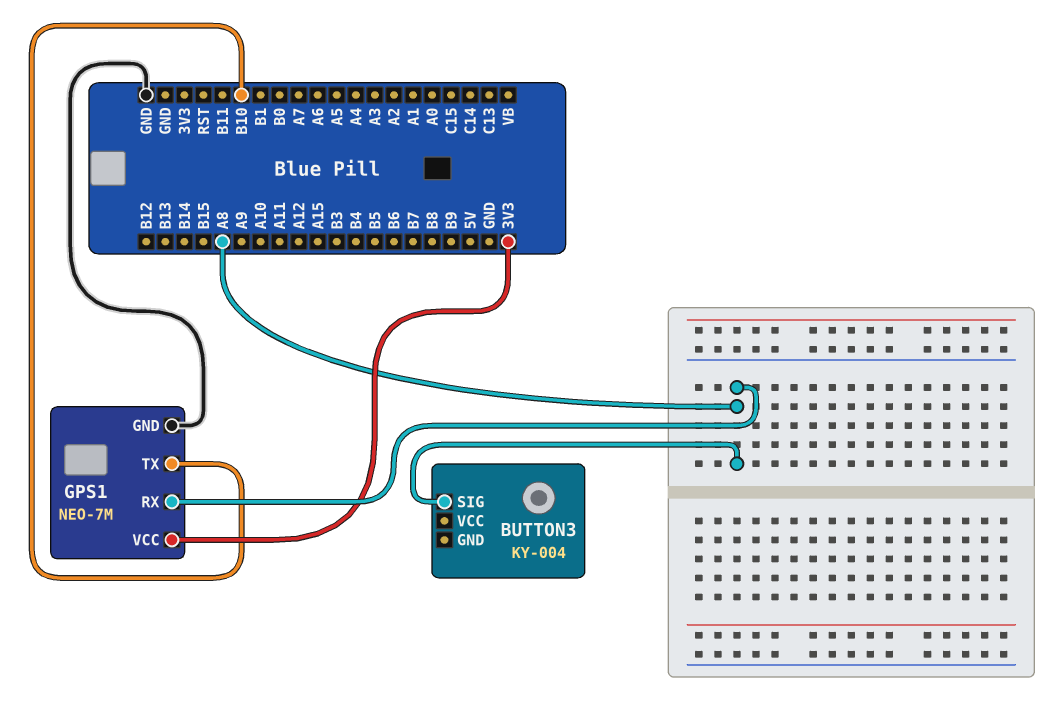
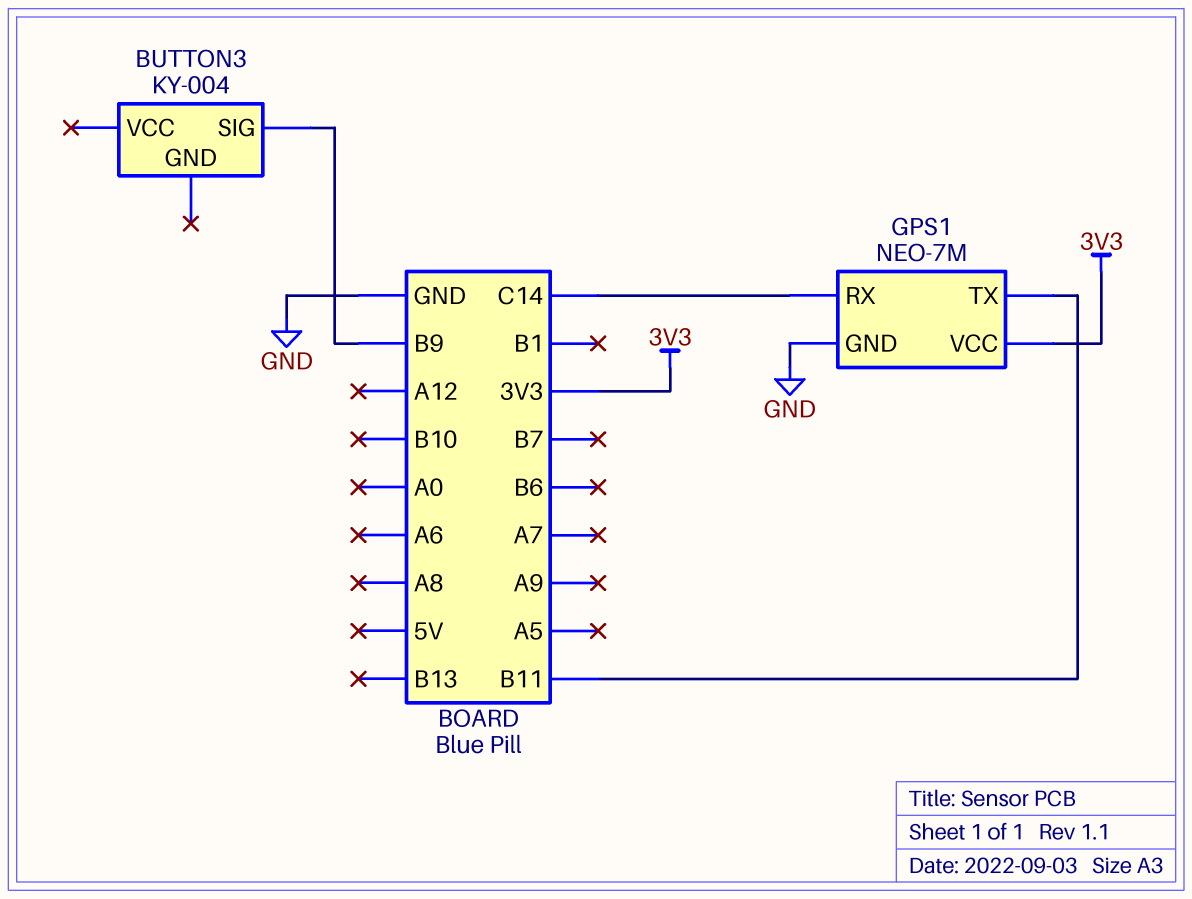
BUTTON3 pin SIG: A8 -> B9
GPS1 pin RX: A8 -> C14
GPS1 pin TX: B10 -> B11

